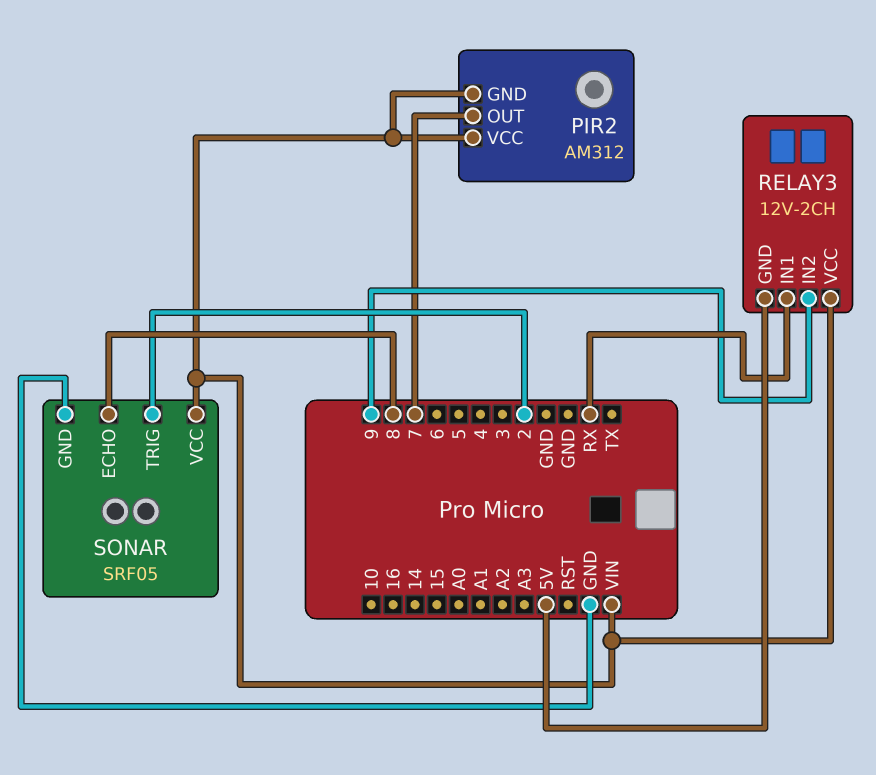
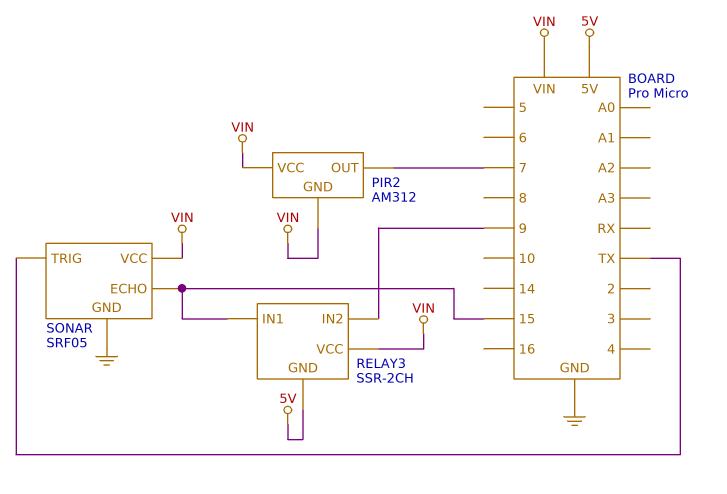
RELAY3: 12V-2CH -> SSR-2CH
RELAY3 pin IN1: RX -> 15
SONAR pin ECHO: 8 -> 15
SONAR pin TRIG: 2 -> TX

